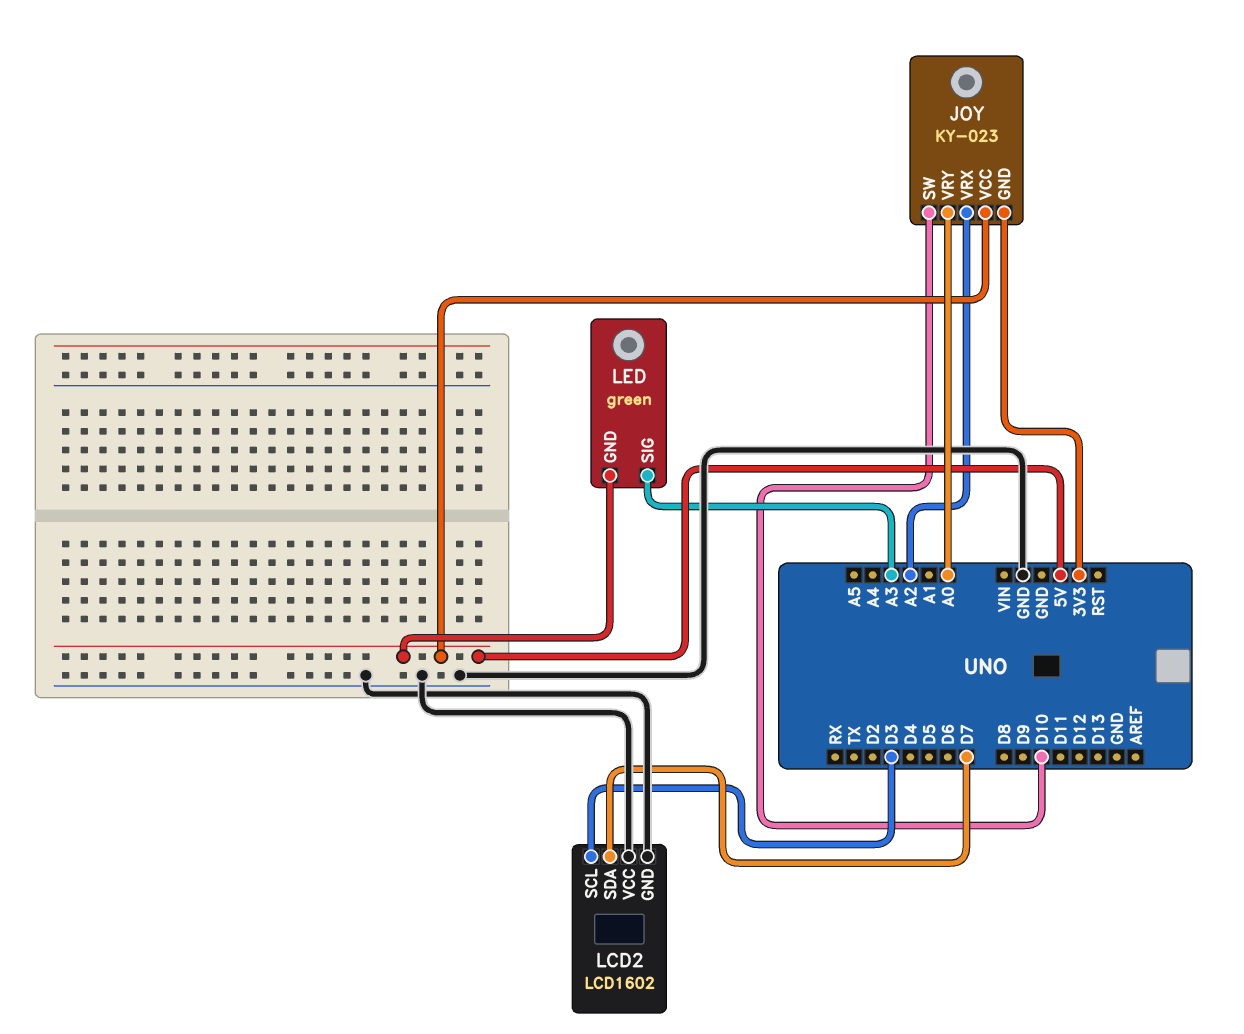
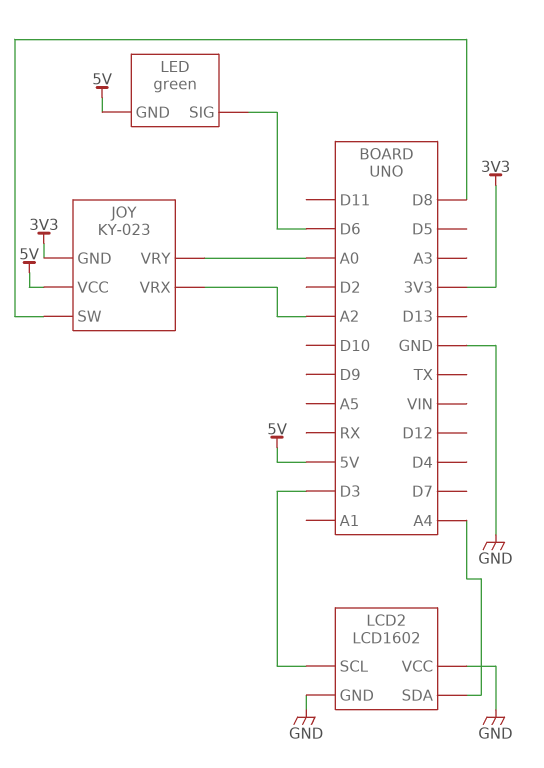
JOY pin SW: D10 -> D8
LCD2 pin SDA: D7 -> A4
LED pin SIG: A3 -> D6

